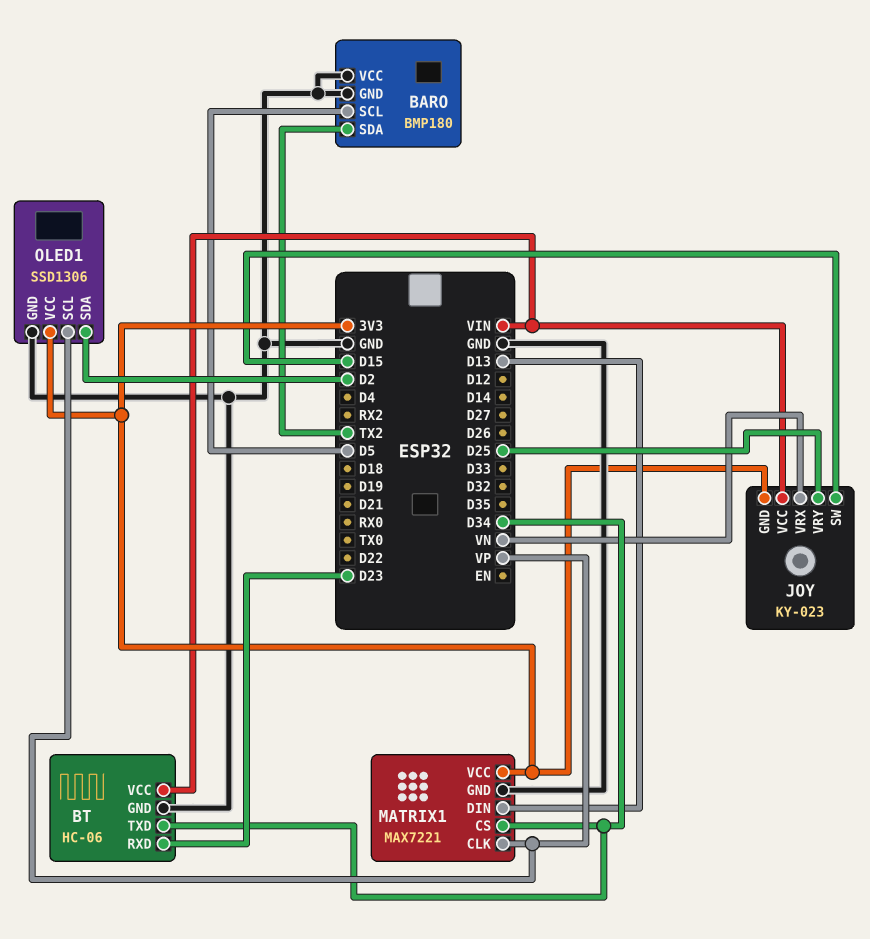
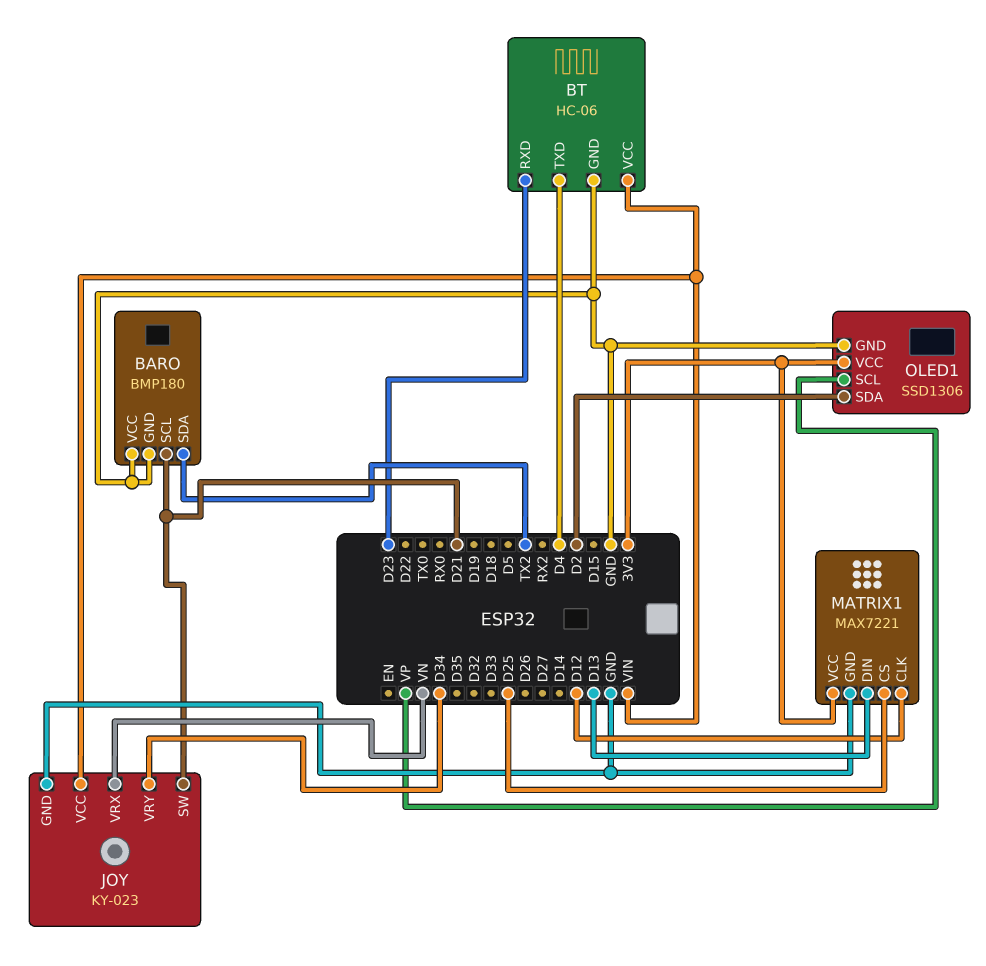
BARO pin SCL: D5 -> D21
BT pin TXD: D34 -> D4
JOY pin GND: 3V3 -> GND
JOY pin SW: D15 -> D21
JOY pin VRY: D25 -> D34
MATRIX1 pin CLK: VP -> D12
MATRIX1 pin CS: D34 -> D25

